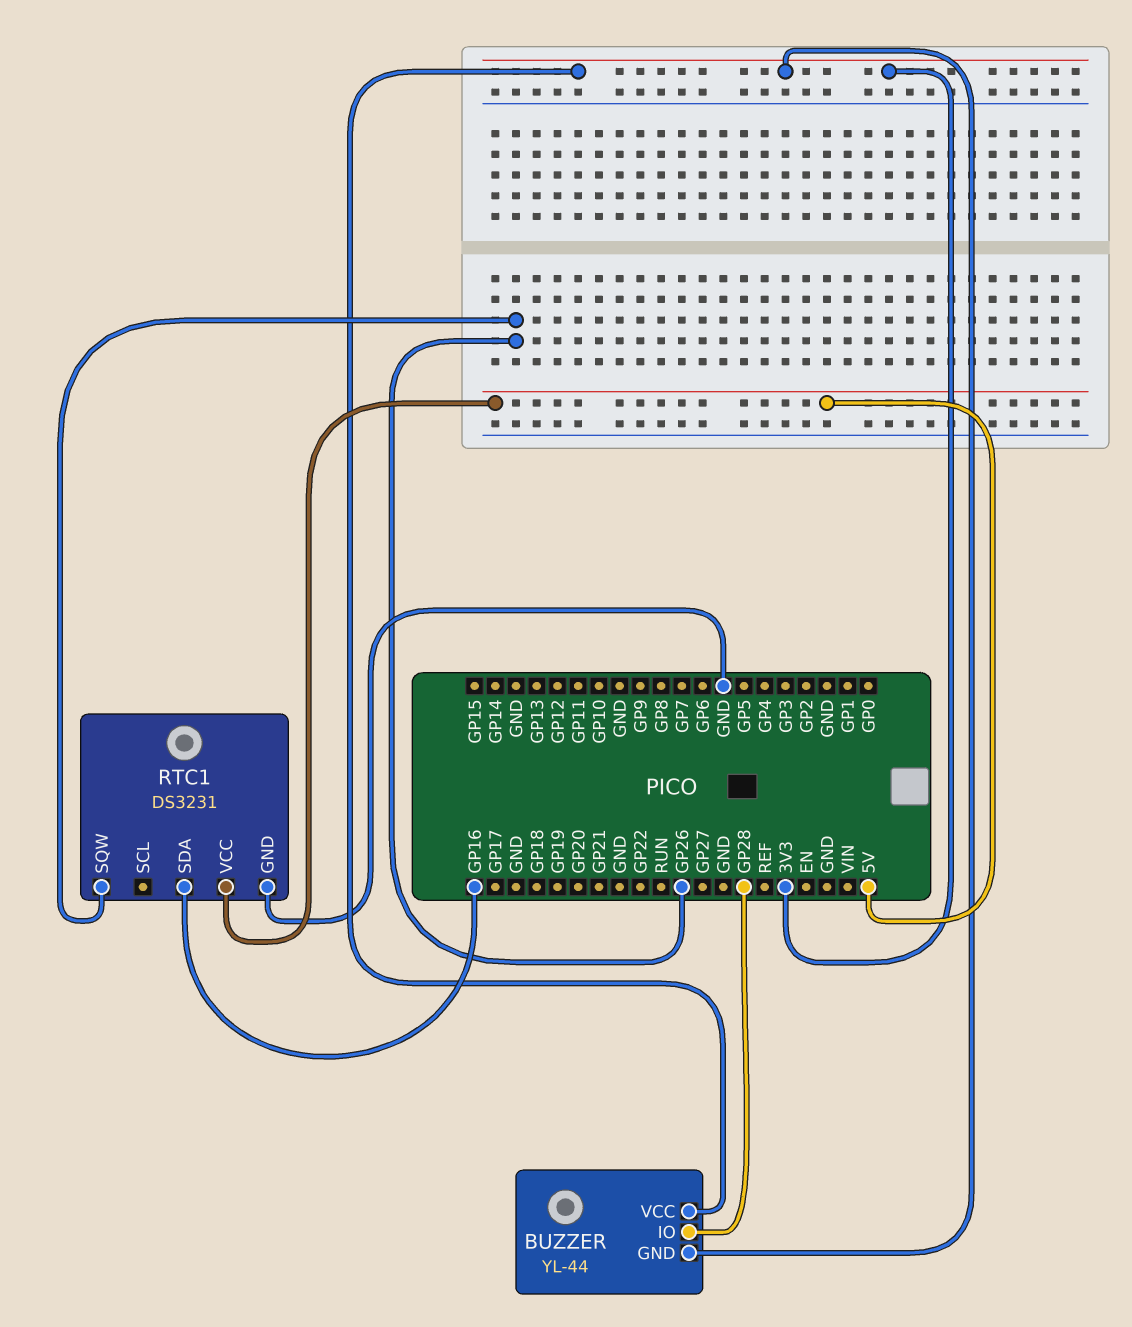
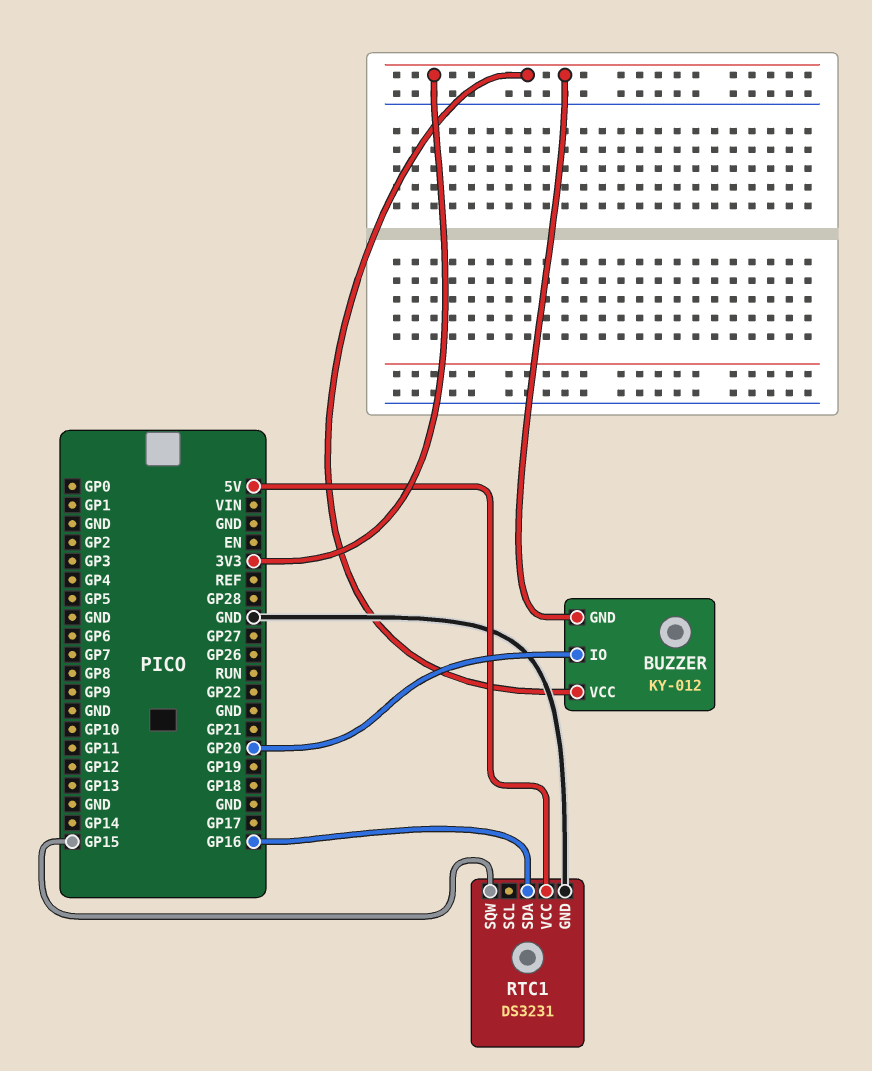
BUZZER: YL-44 -> KY-012
BUZZER pin IO: GP28 -> GP20
RTC1 pin SQW: GP26 -> GP15

